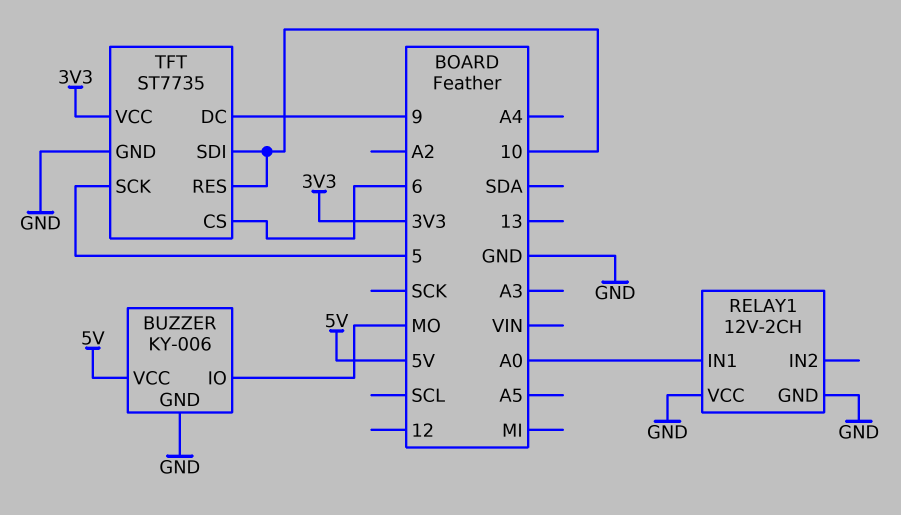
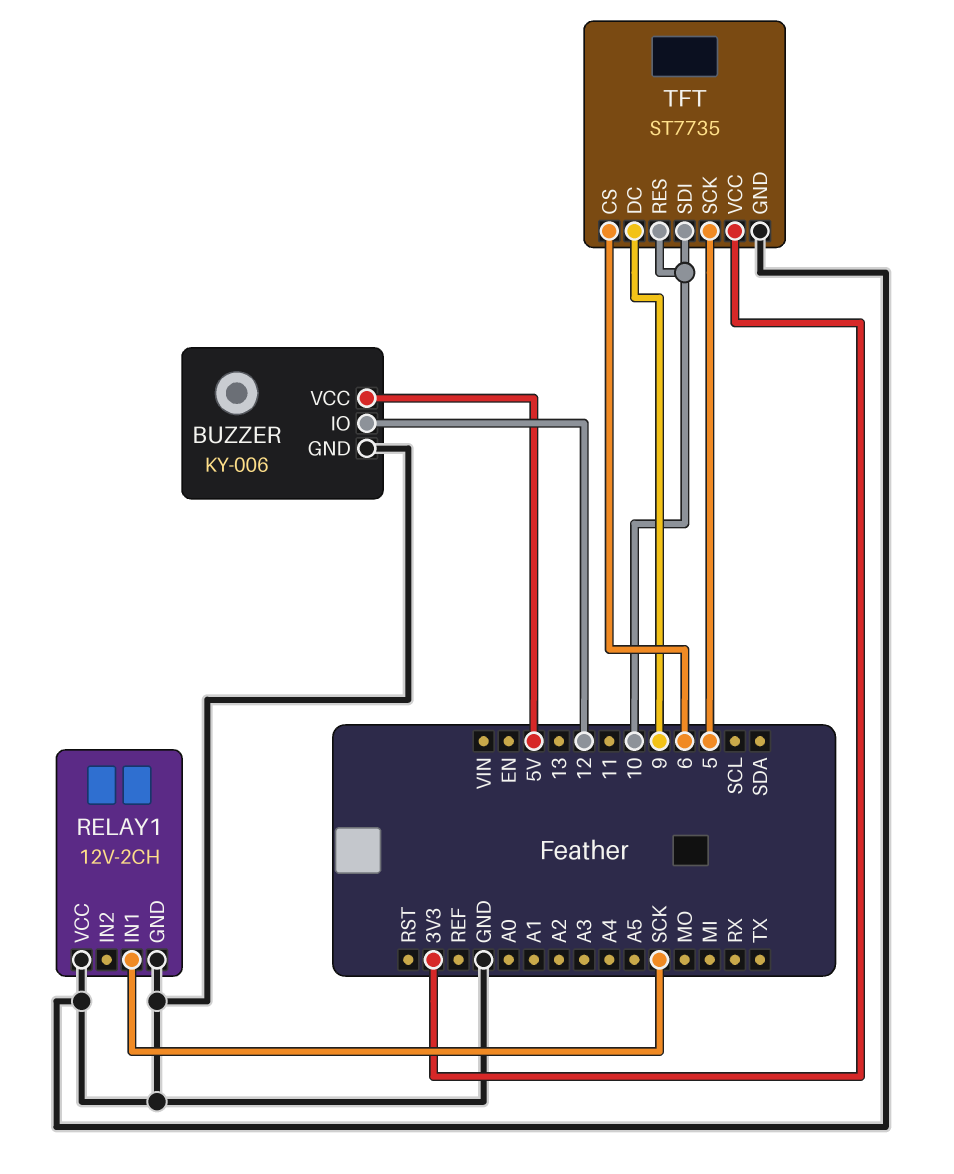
BUZZER pin IO: MO -> 12
RELAY1 pin IN1: A0 -> SCK

